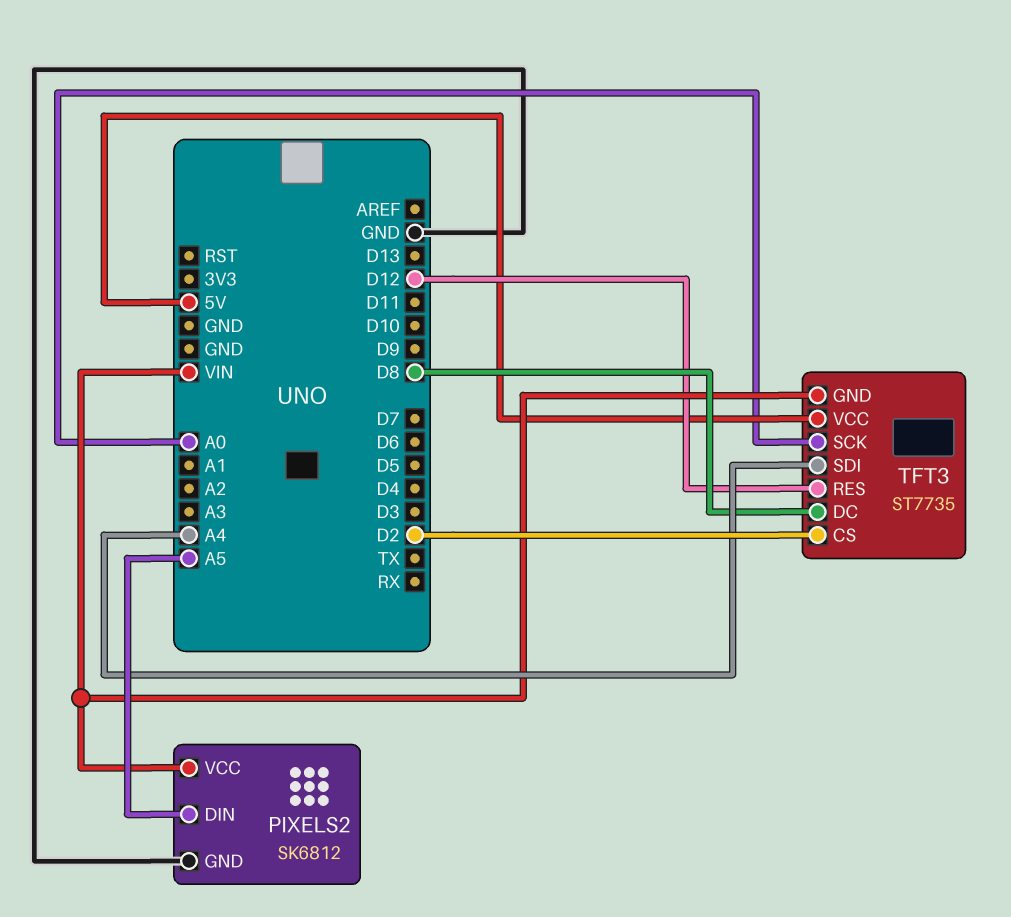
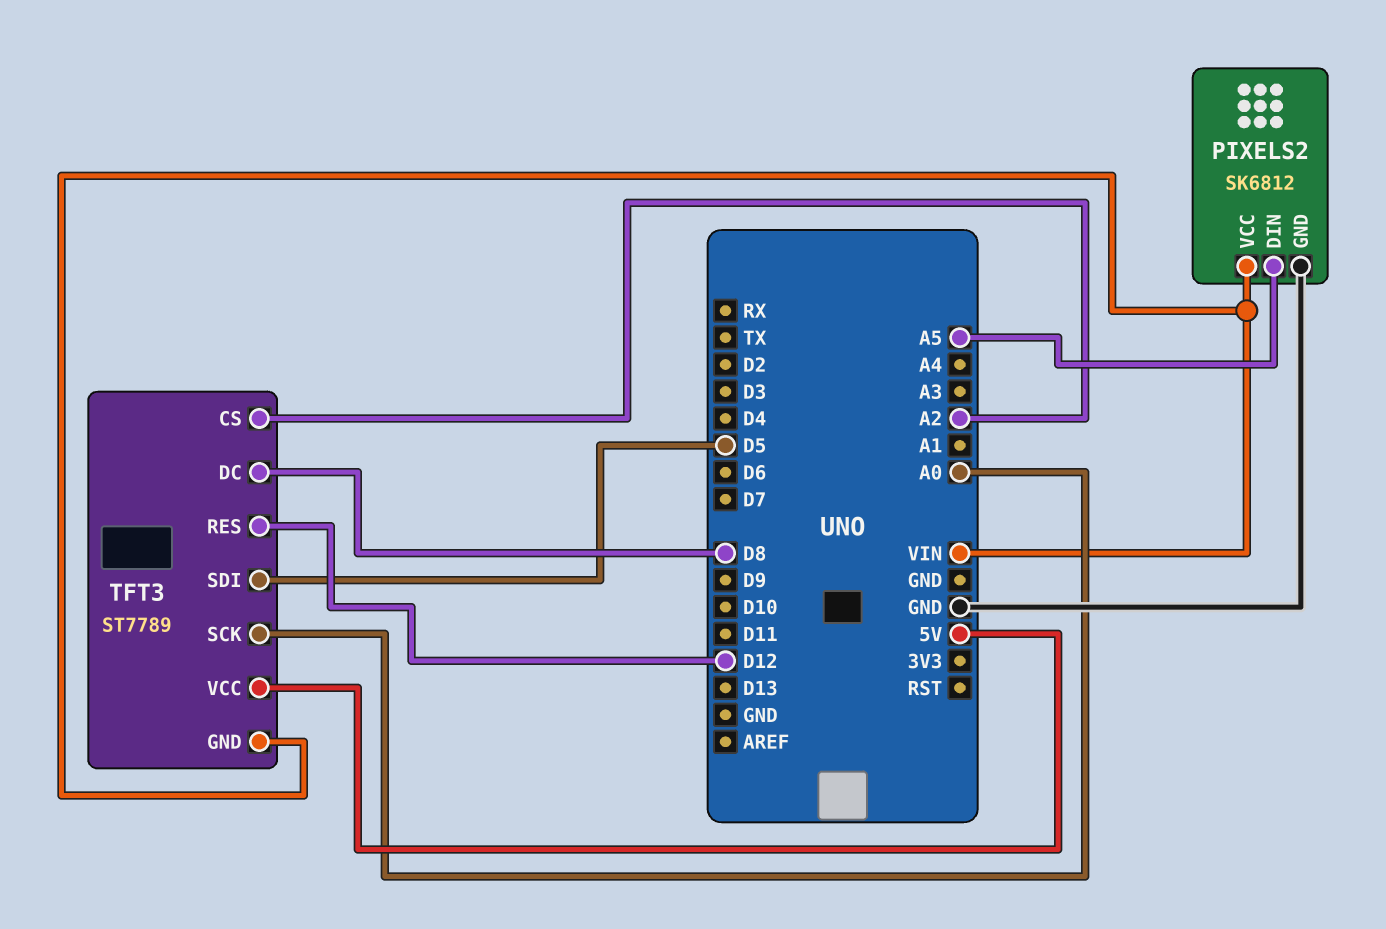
TFT3: ST7735 -> ST7789
TFT3 pin CS: D2 -> A2
TFT3 pin SDI: A4 -> D5

